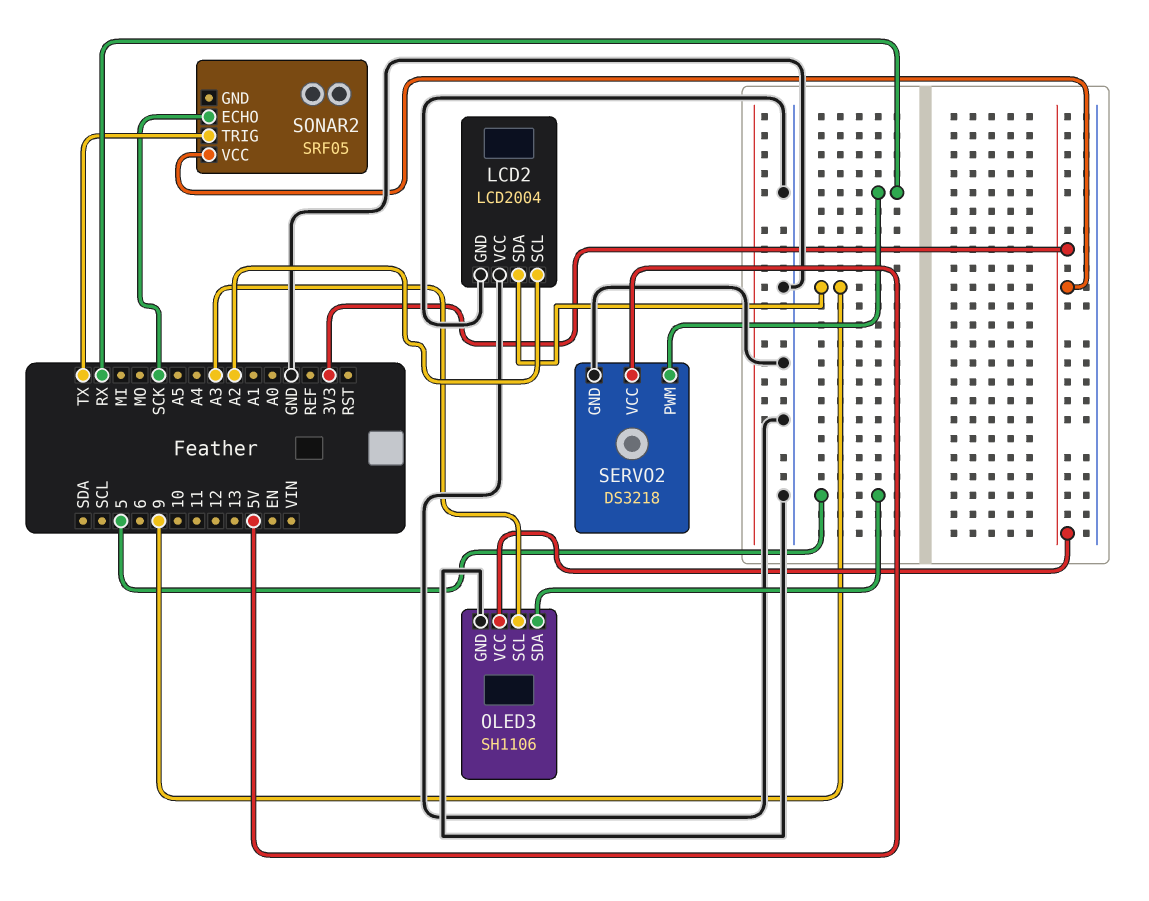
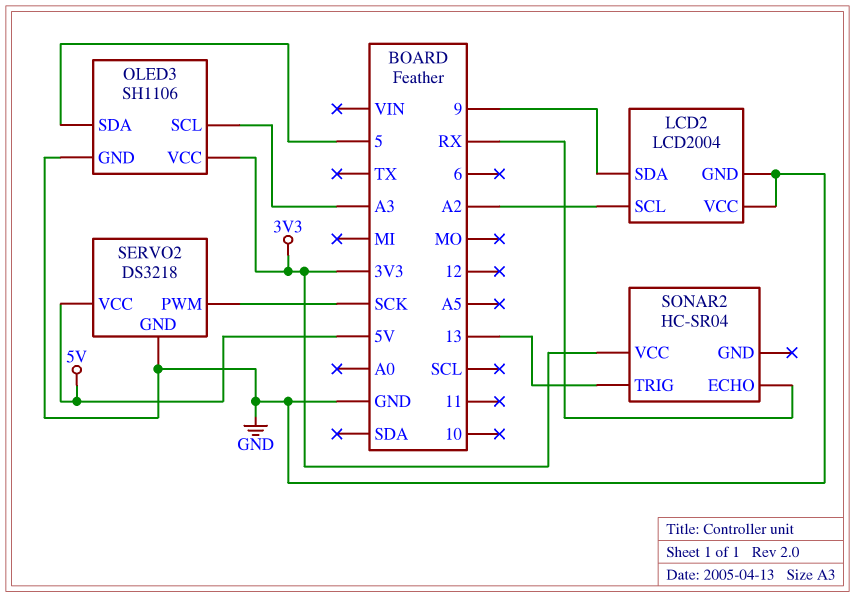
SERVO2 pin PWM: RX -> SCK
SONAR2: SRF05 -> HC-SR04
SONAR2 pin ECHO: SCK -> RX
SONAR2 pin TRIG: TX -> 13

